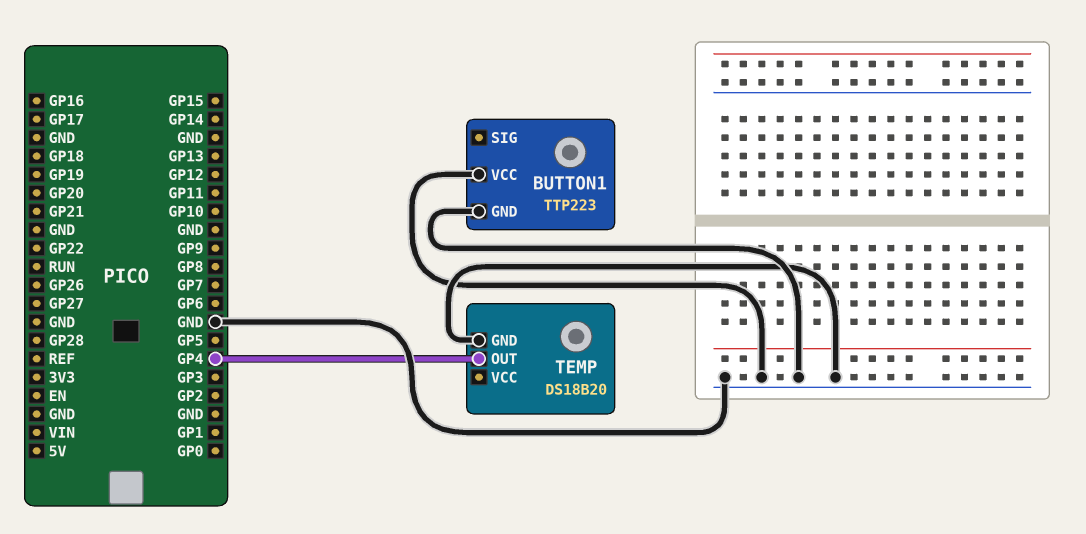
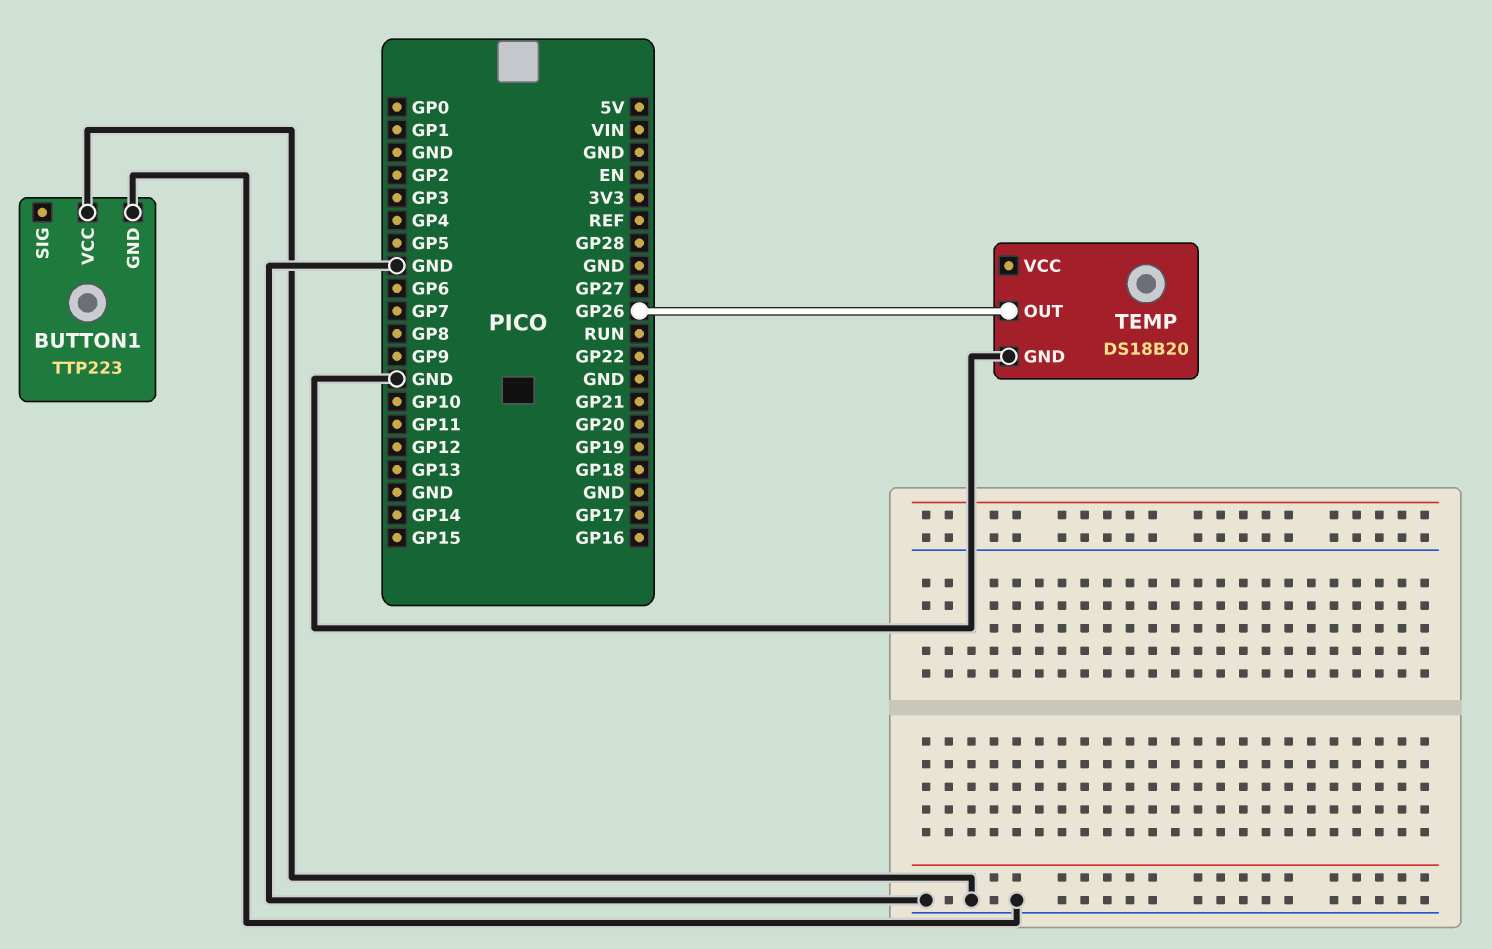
TEMP pin OUT: GP4 -> GP26

